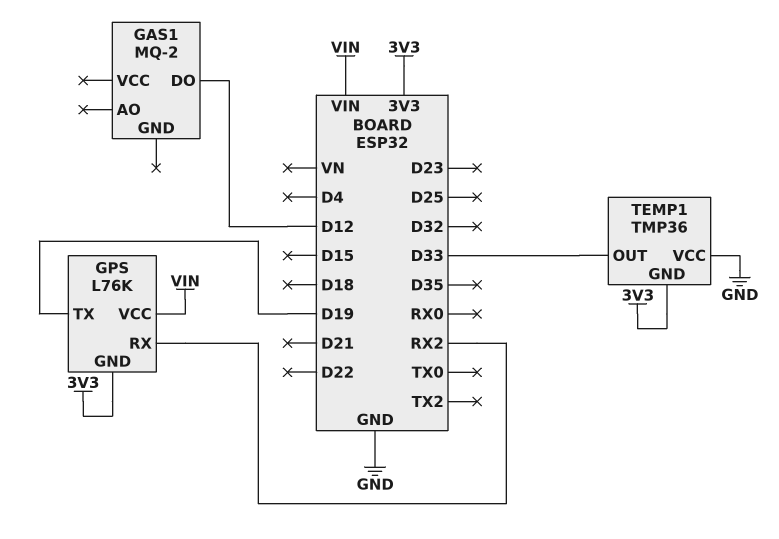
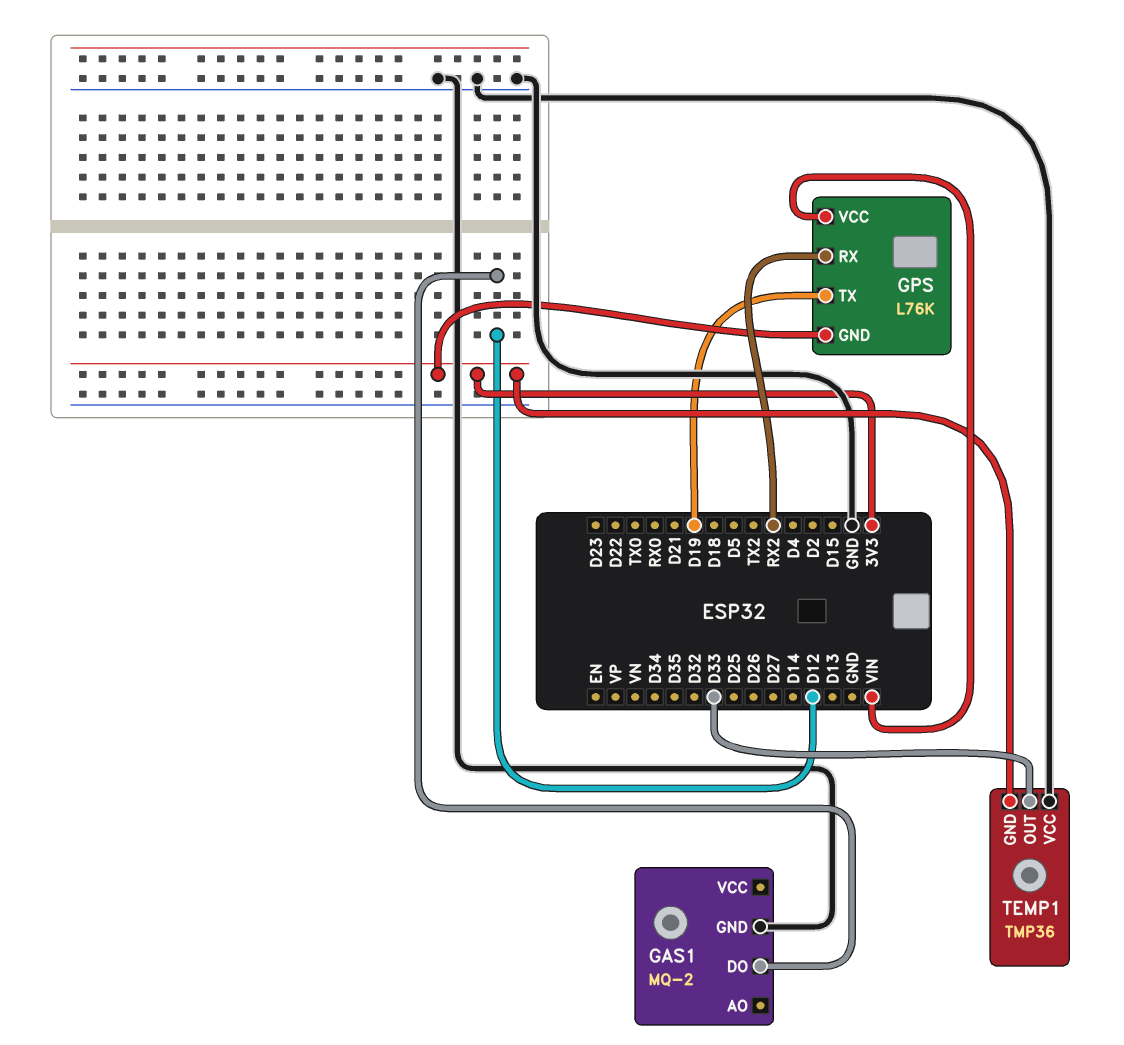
GAS1 pin GND: none -> GND

